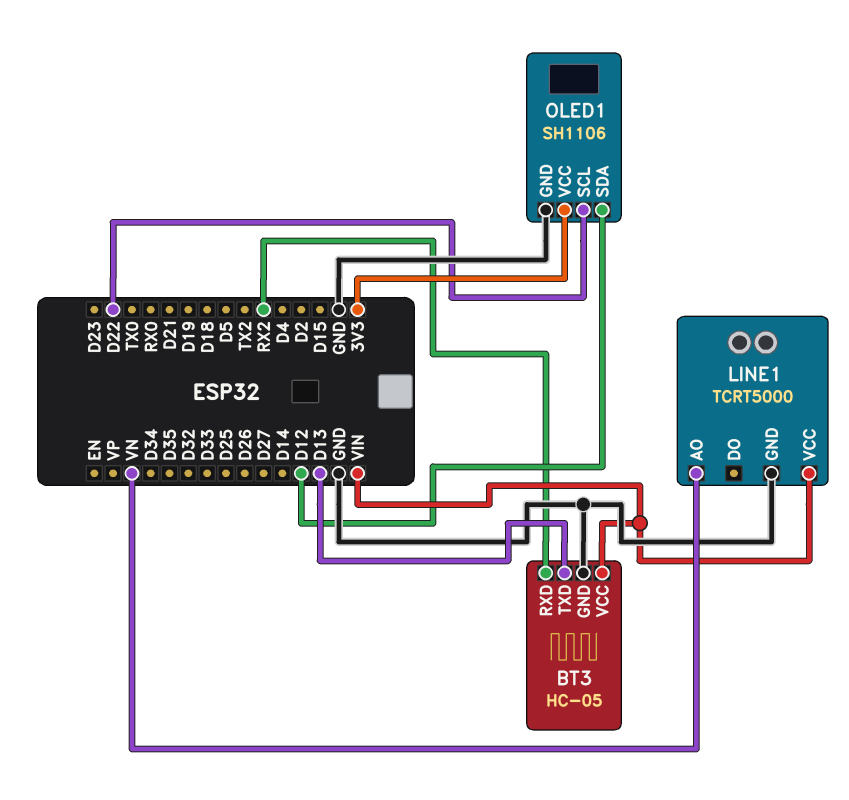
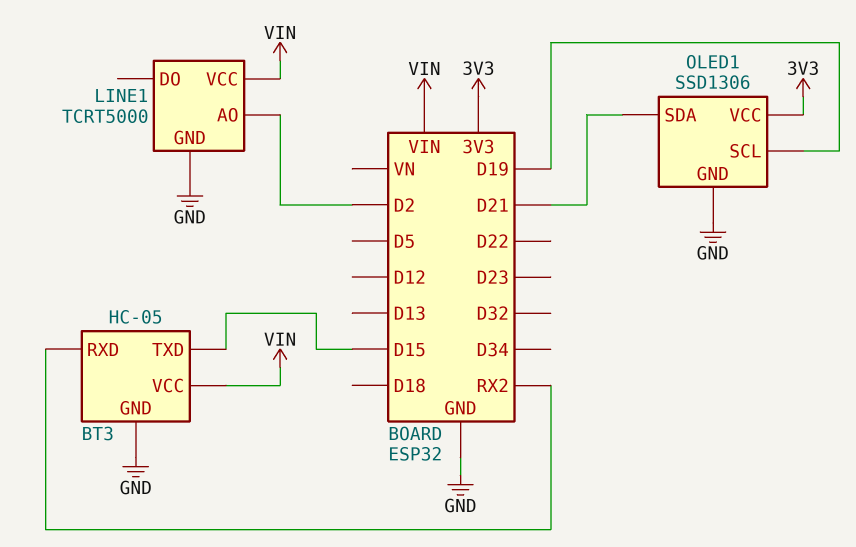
BT3 pin TXD: D13 -> D15
LINE1 pin AO: VN -> D2
OLED1: SH1106 -> SSD1306
OLED1 pin SCL: D22 -> D19
OLED1 pin SDA: D12 -> D21

